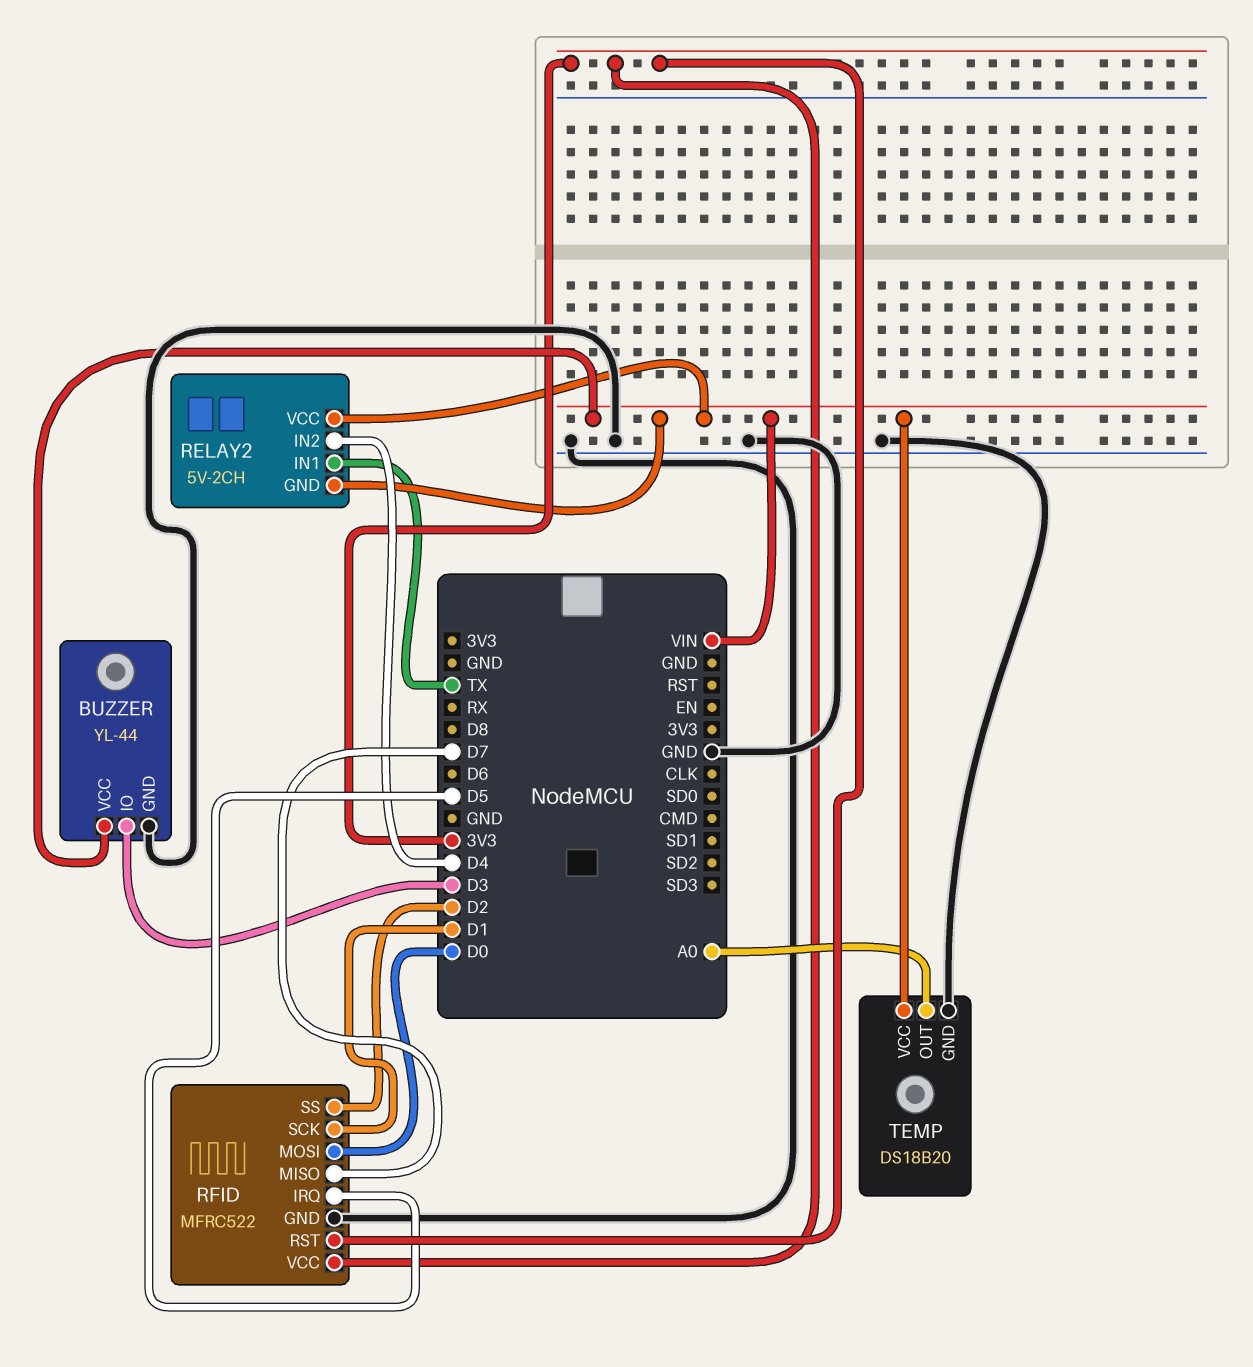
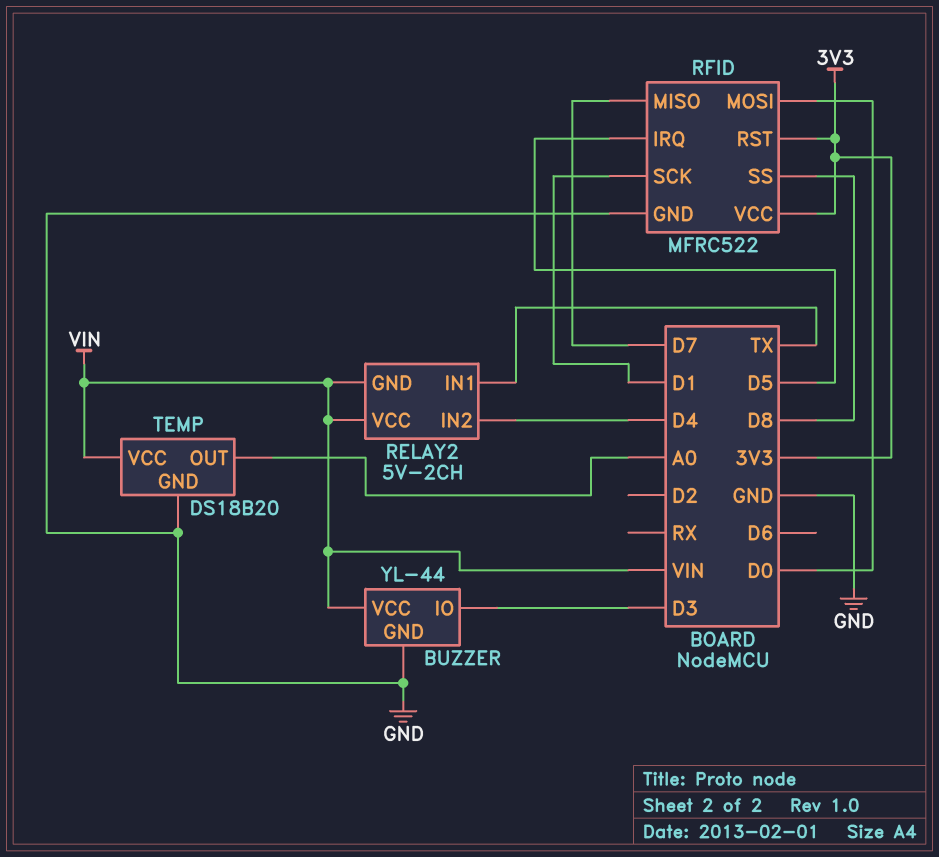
RFID pin SS: D2 -> D8

